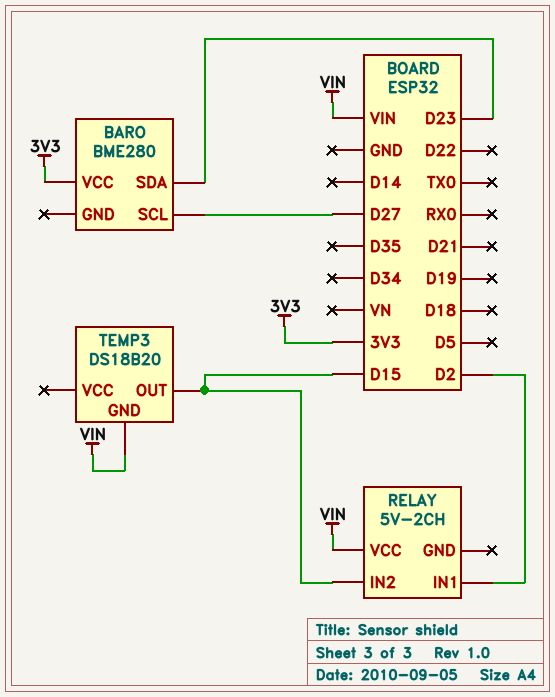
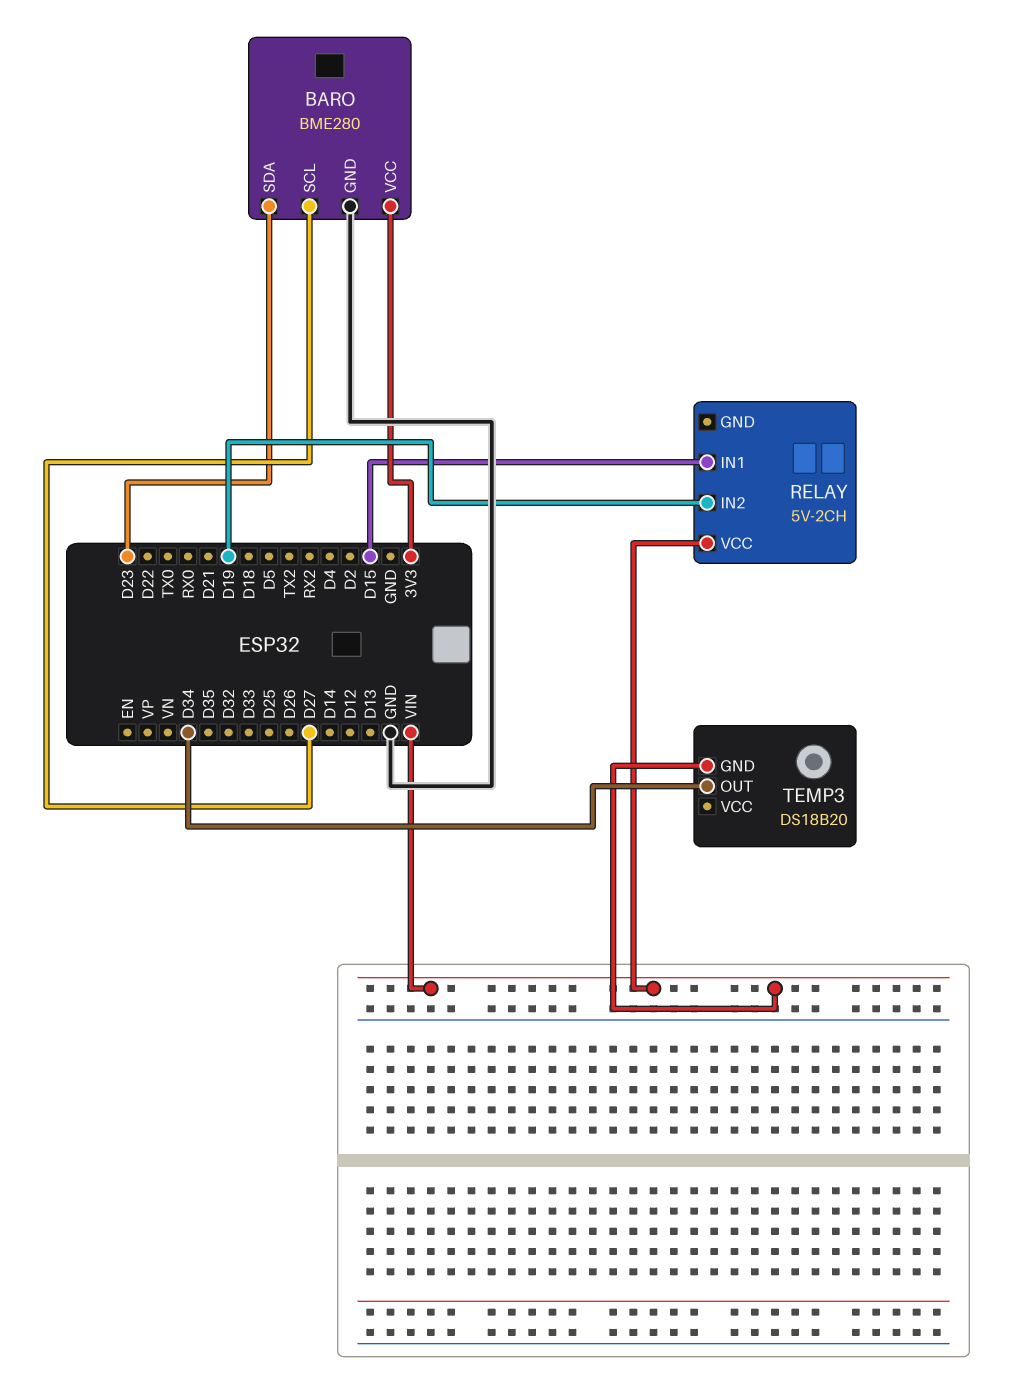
BARO pin GND: none -> GND
RELAY pin IN1: D2 -> D15
RELAY pin IN2: D15 -> D19
TEMP3 pin OUT: D15 -> D34

